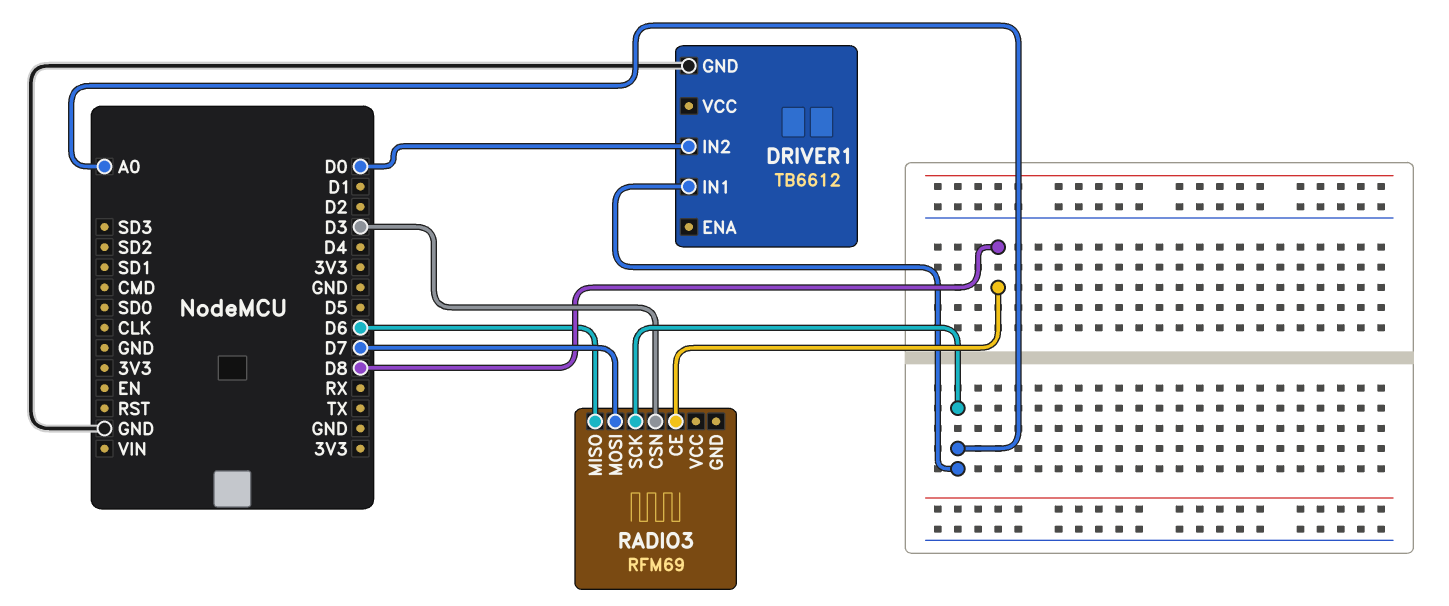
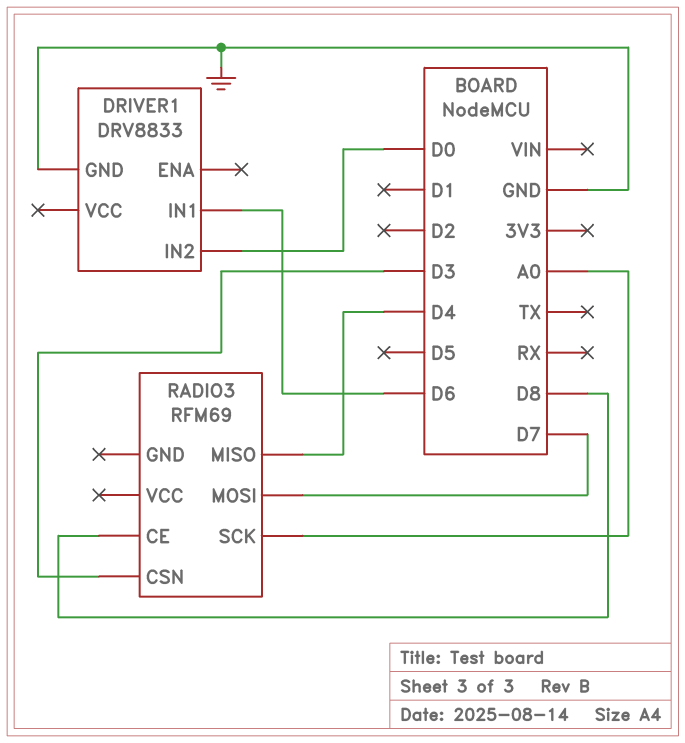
DRIVER1: TB6612 -> DRV8833
DRIVER1 pin IN1: A0 -> D6
RADIO3 pin MISO: D6 -> D4

